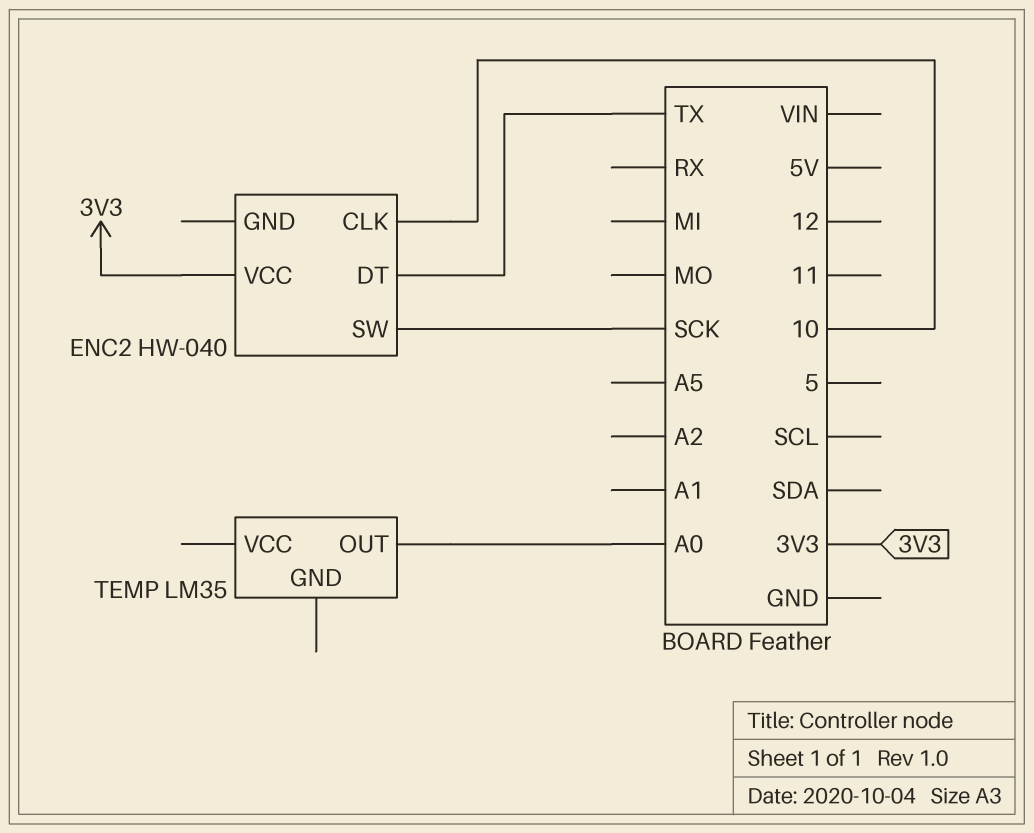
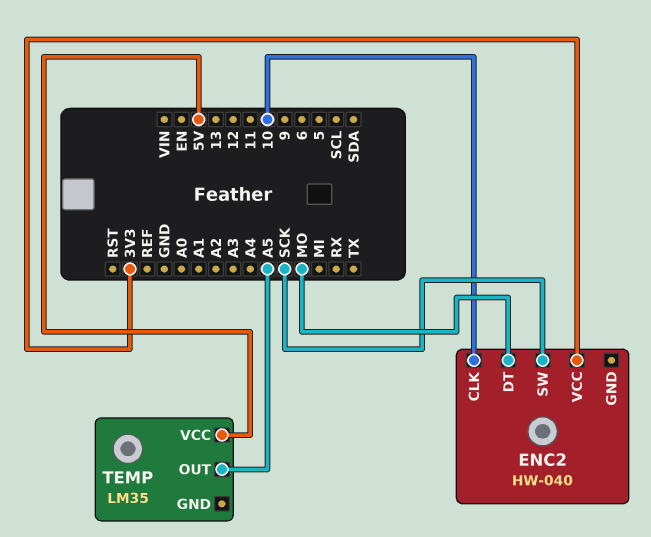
ENC2 pin DT: TX -> MO
TEMP pin OUT: A0 -> A5
TEMP pin VCC: none -> 5V

